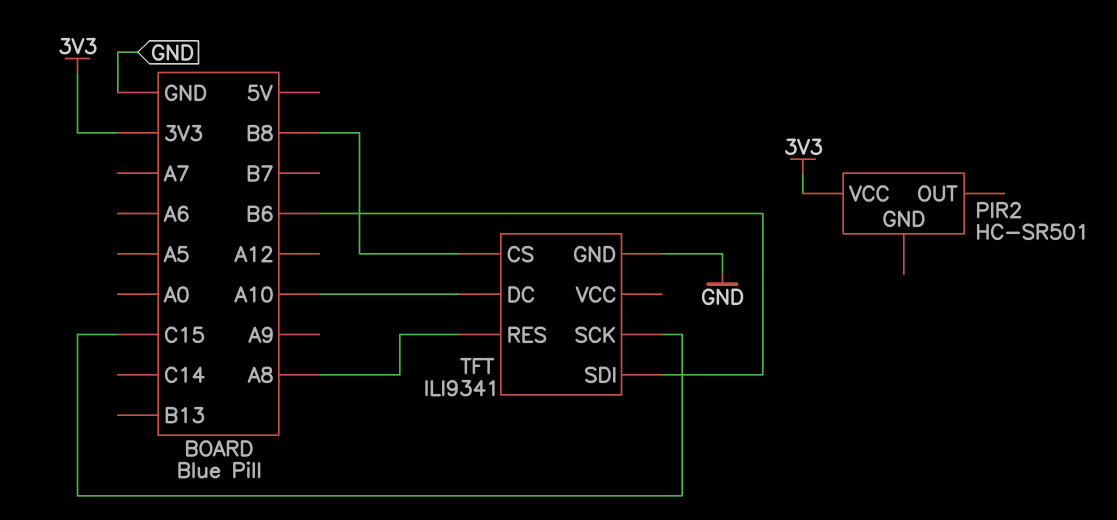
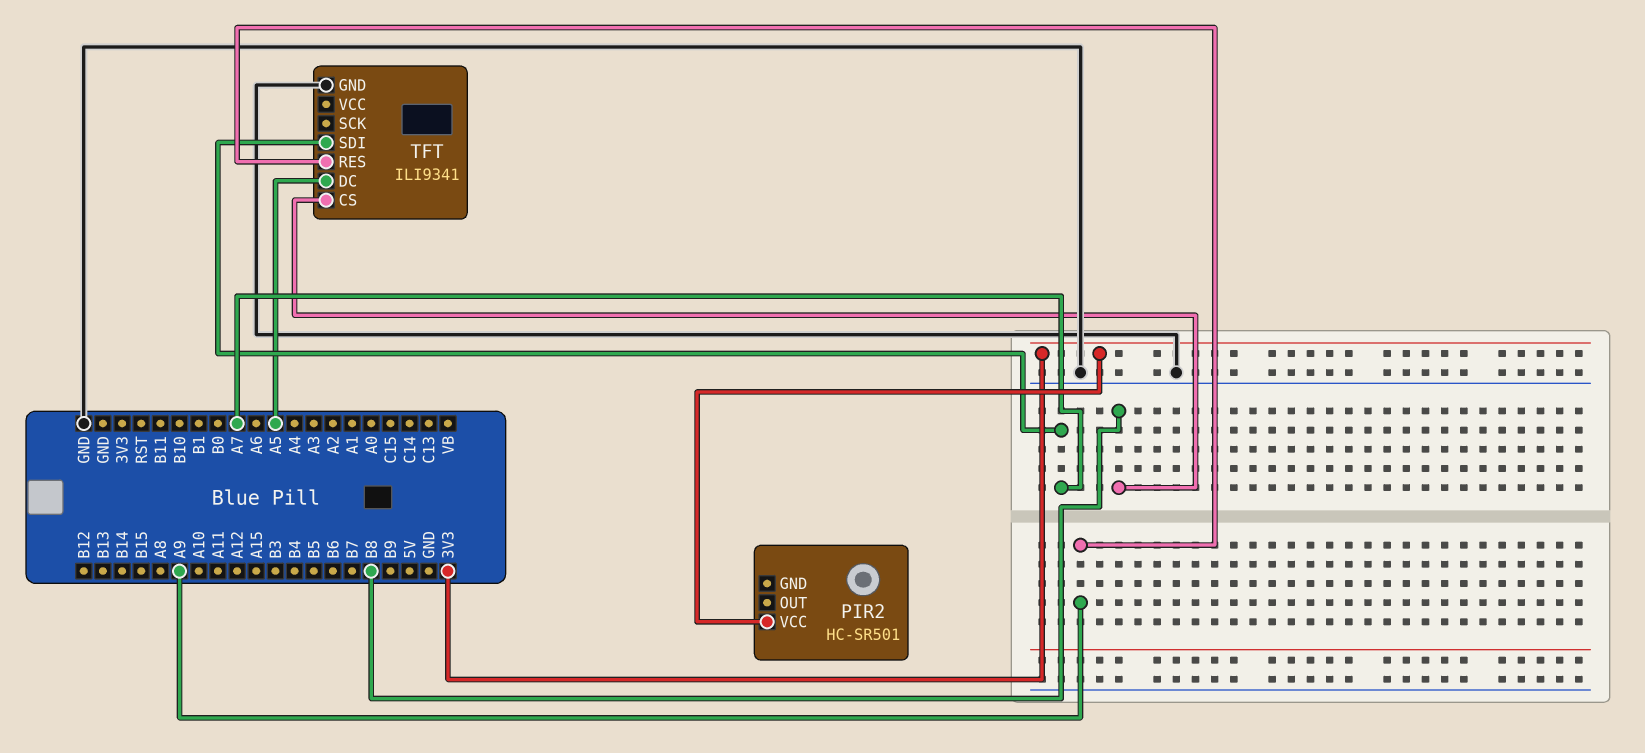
TFT pin DC: A10 -> A5
TFT pin RES: A8 -> A9
TFT pin SCK: C15 -> none
TFT pin SDI: B6 -> A7

